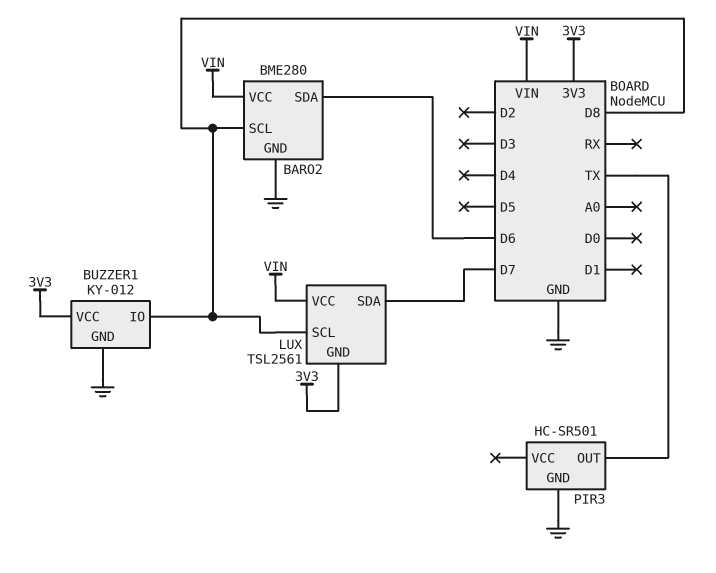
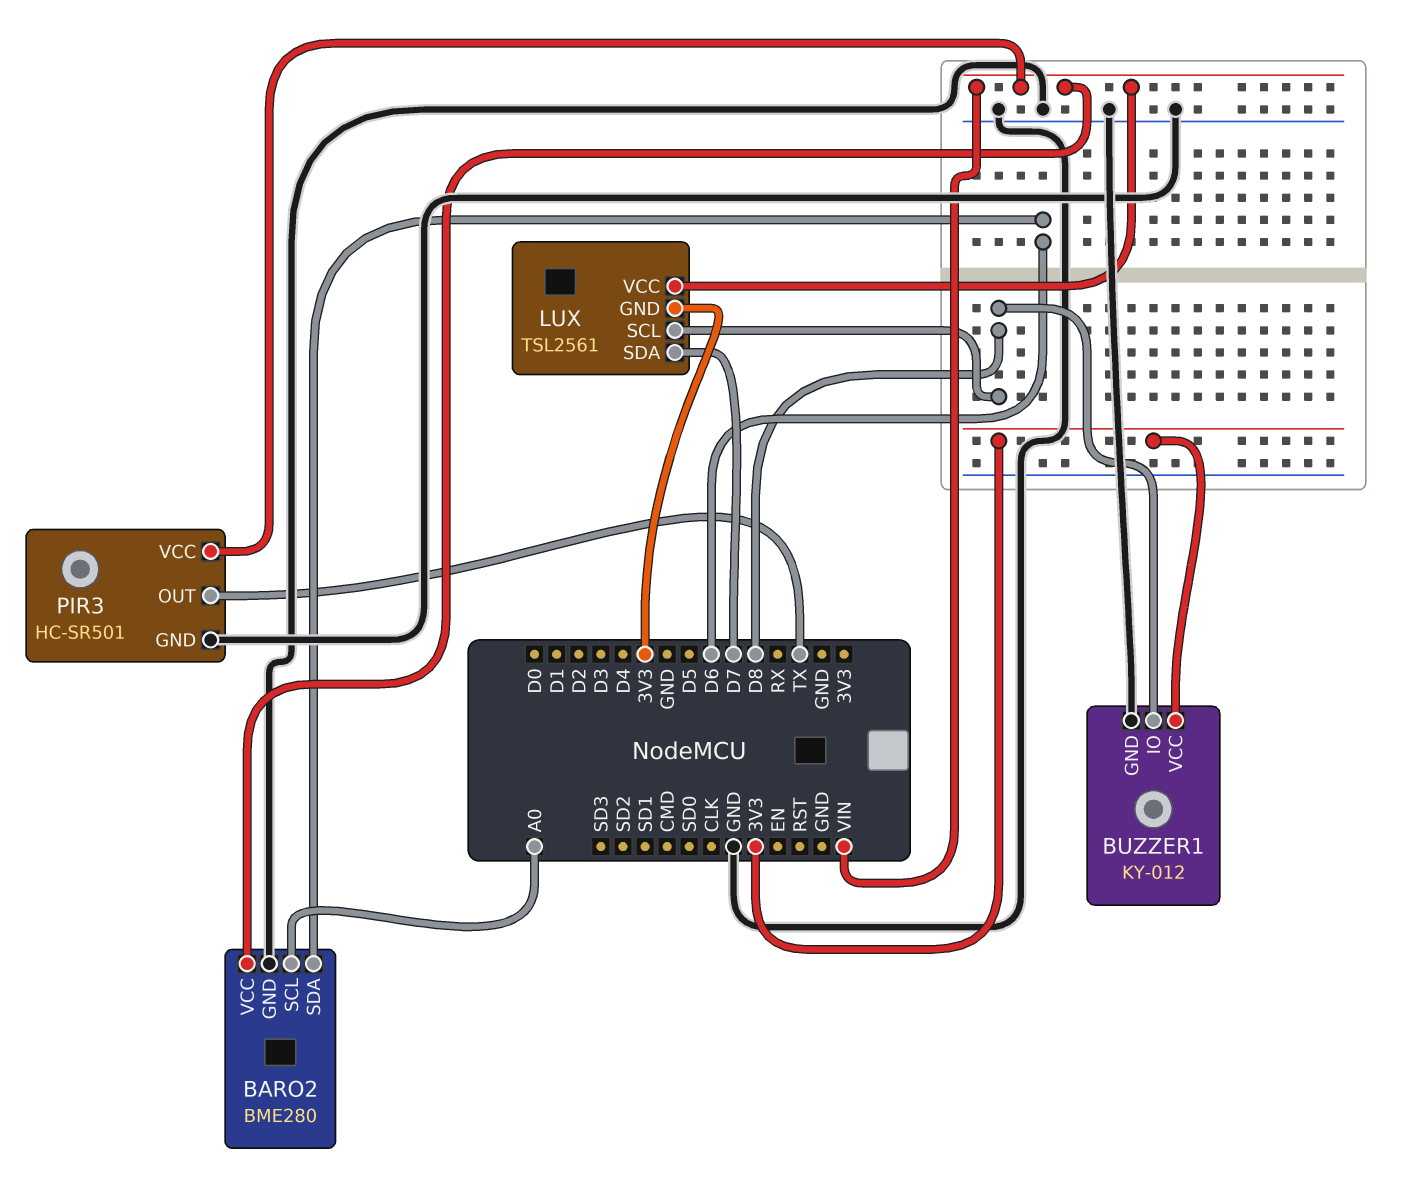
BARO2 pin SCL: D8 -> A0
PIR3 pin VCC: none -> VIN

